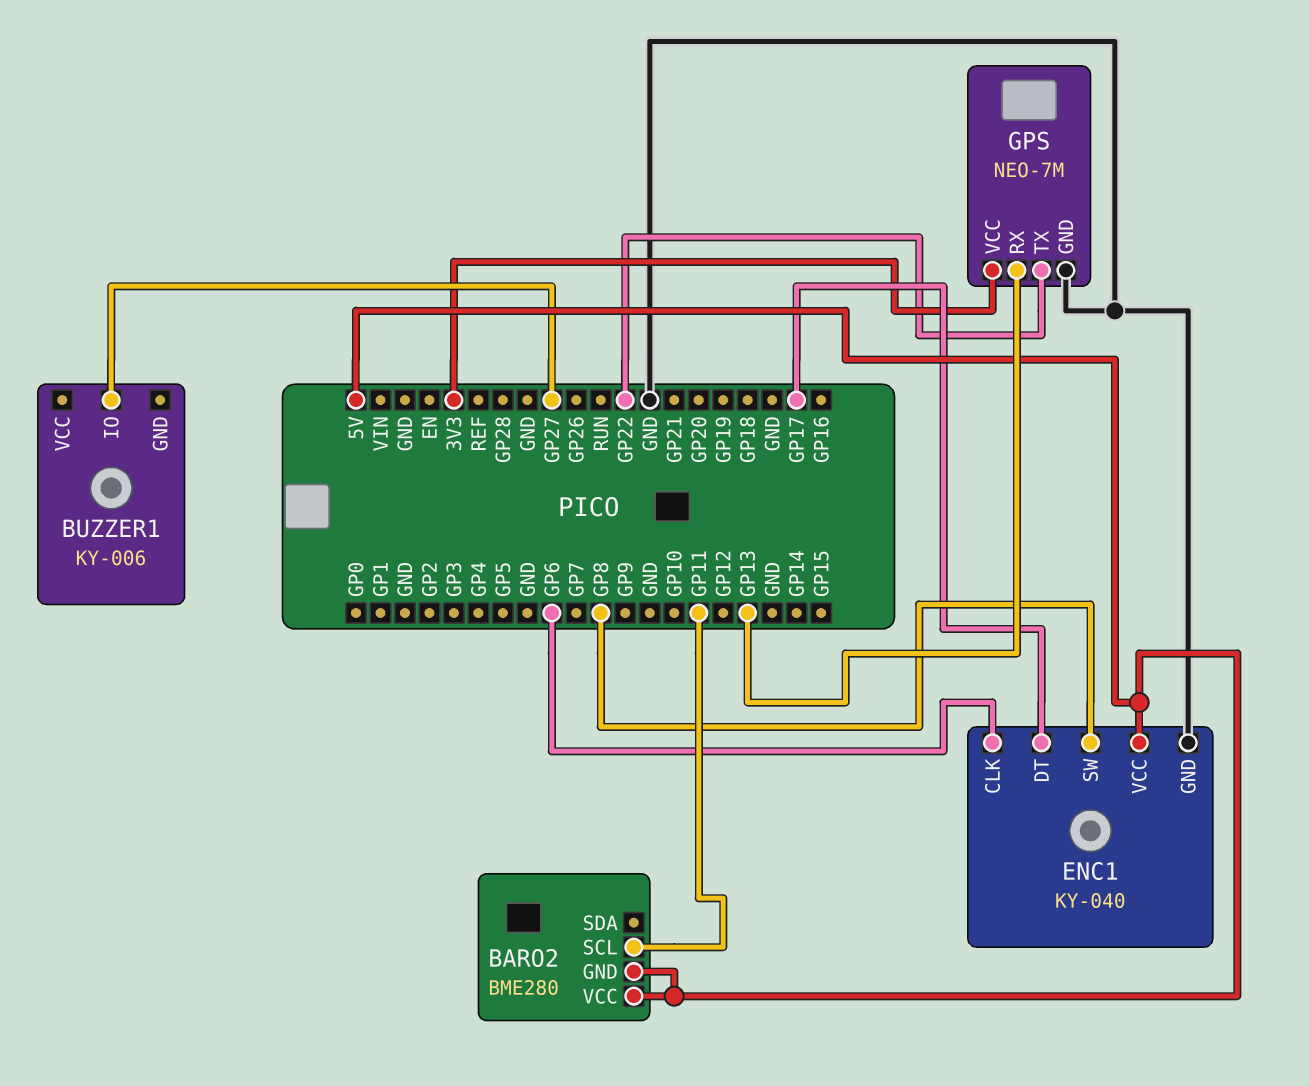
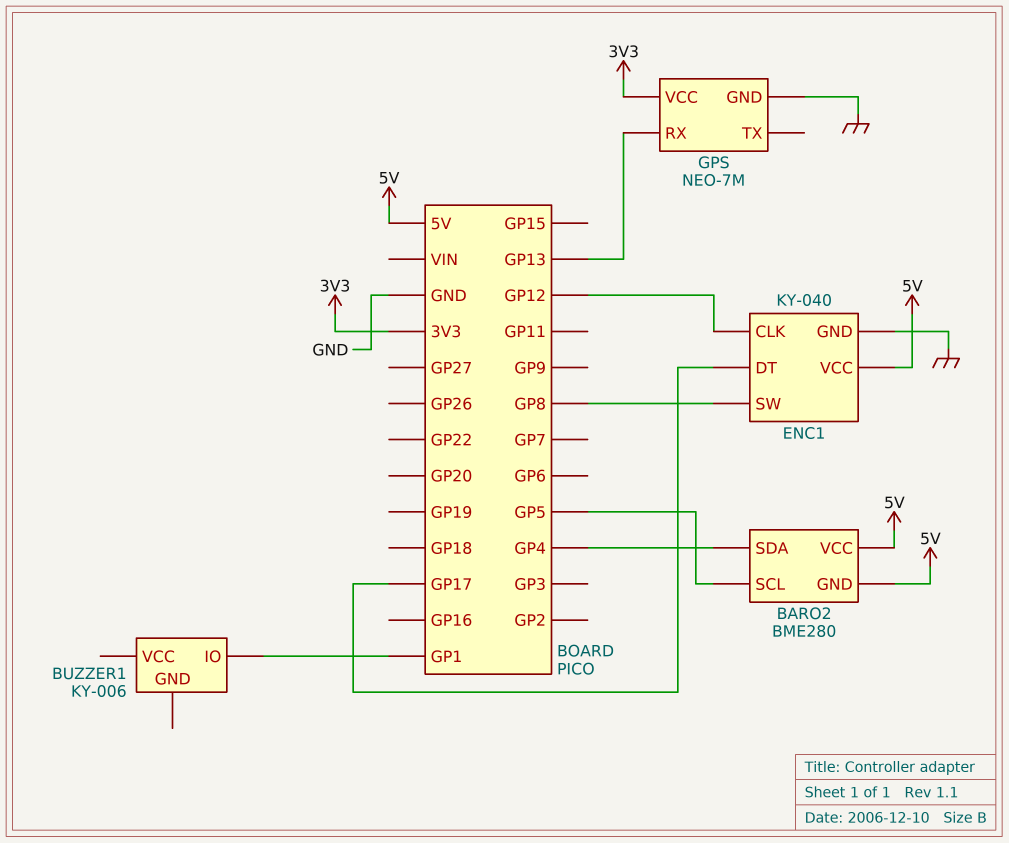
BARO2 pin SCL: GP11 -> GP5
BARO2 pin SDA: none -> GP4
BUZZER1 pin IO: GP27 -> GP1
ENC1 pin CLK: GP6 -> GP12
GPS pin TX: GP22 -> none

